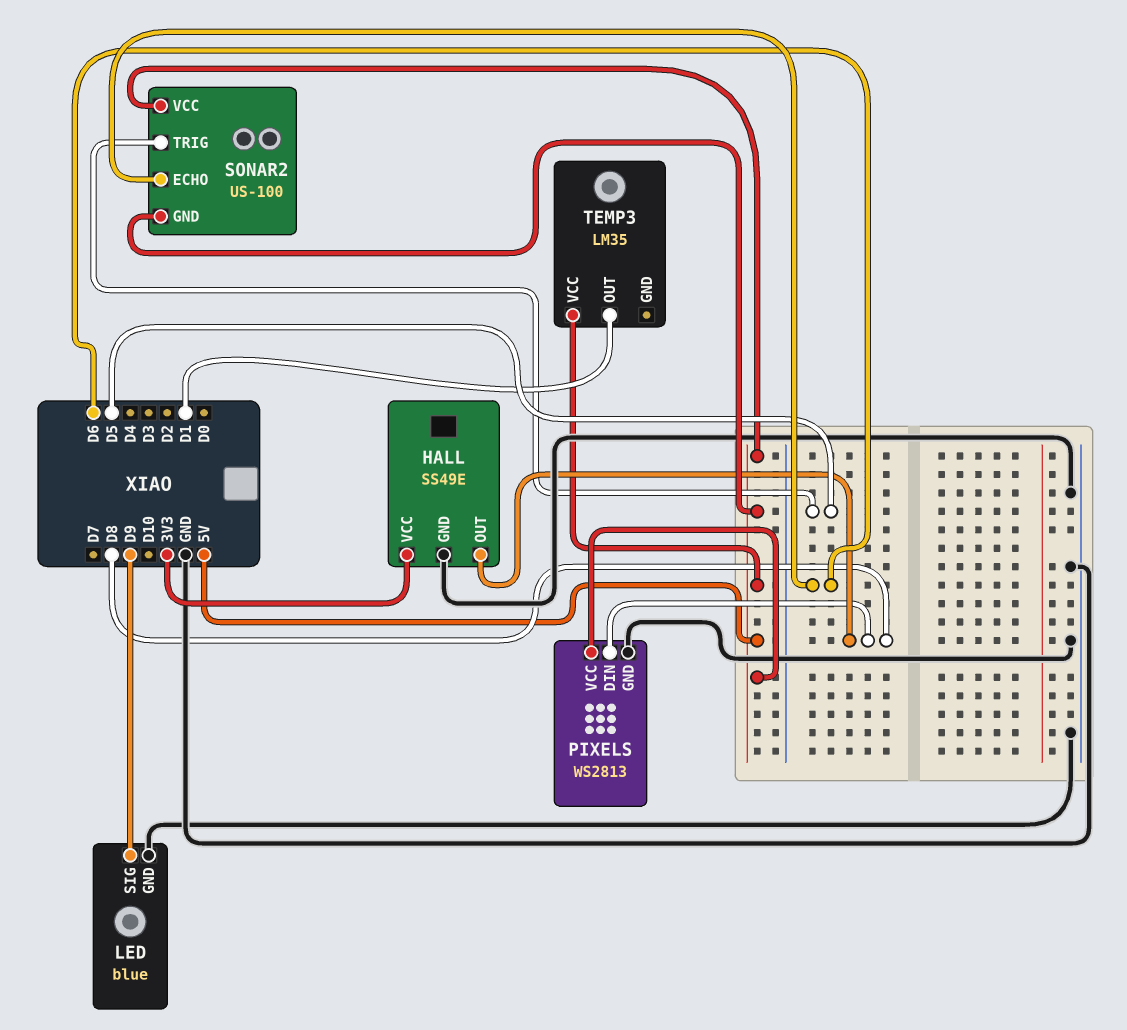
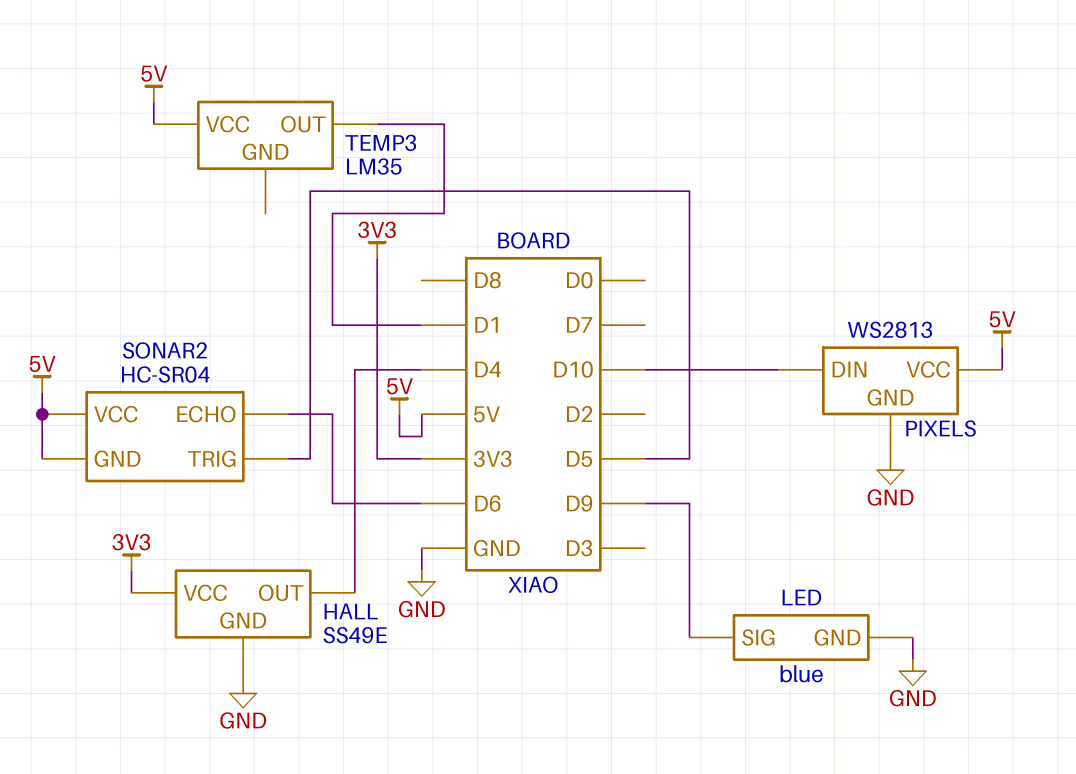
HALL pin OUT: D8 -> D4
PIXELS pin DIN: D8 -> D10
SONAR2: US-100 -> HC-SR04

